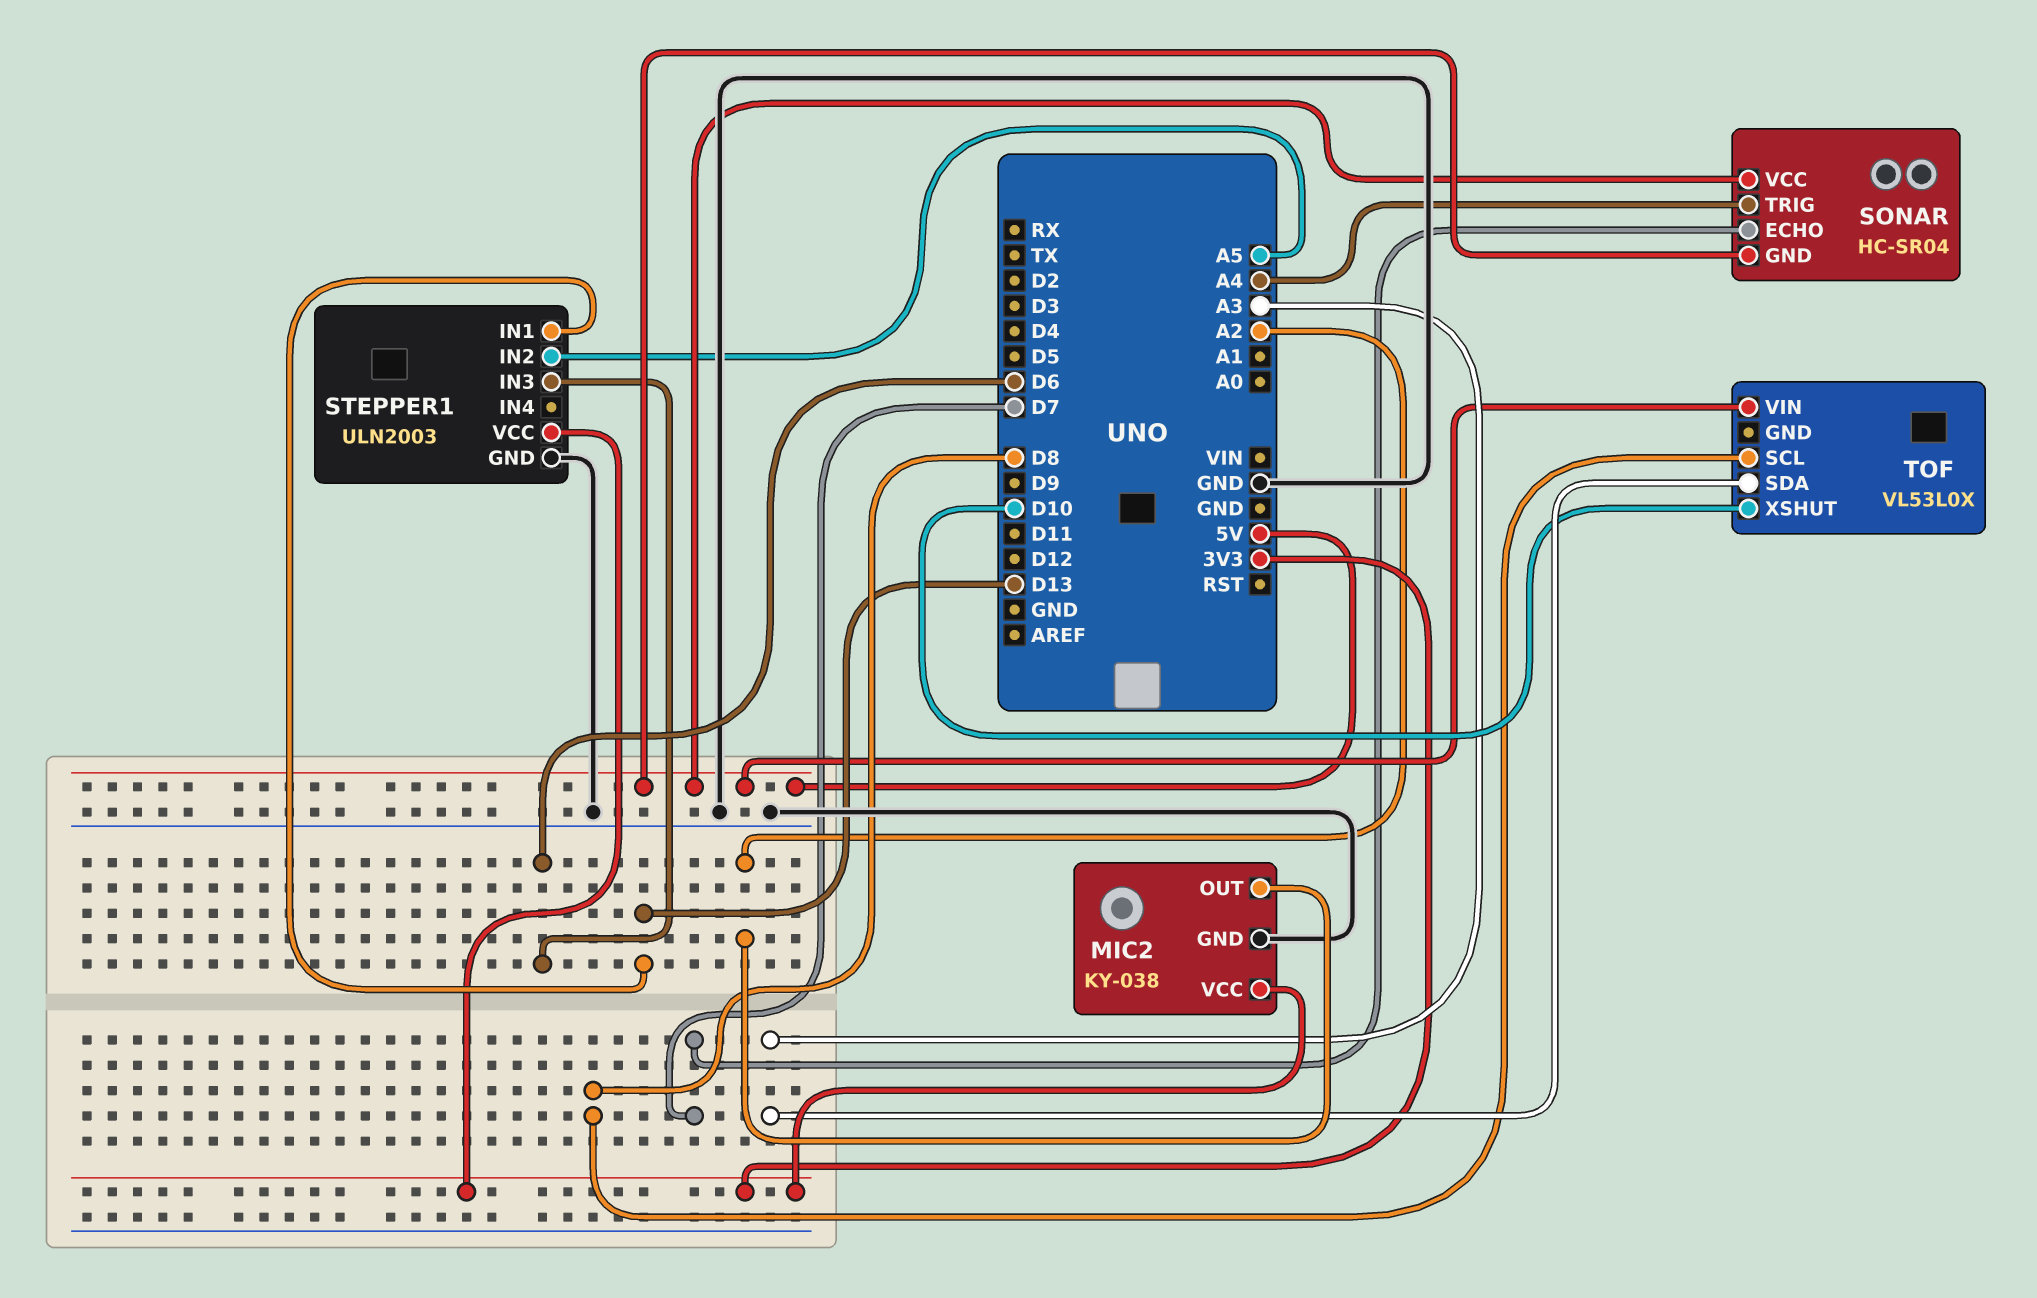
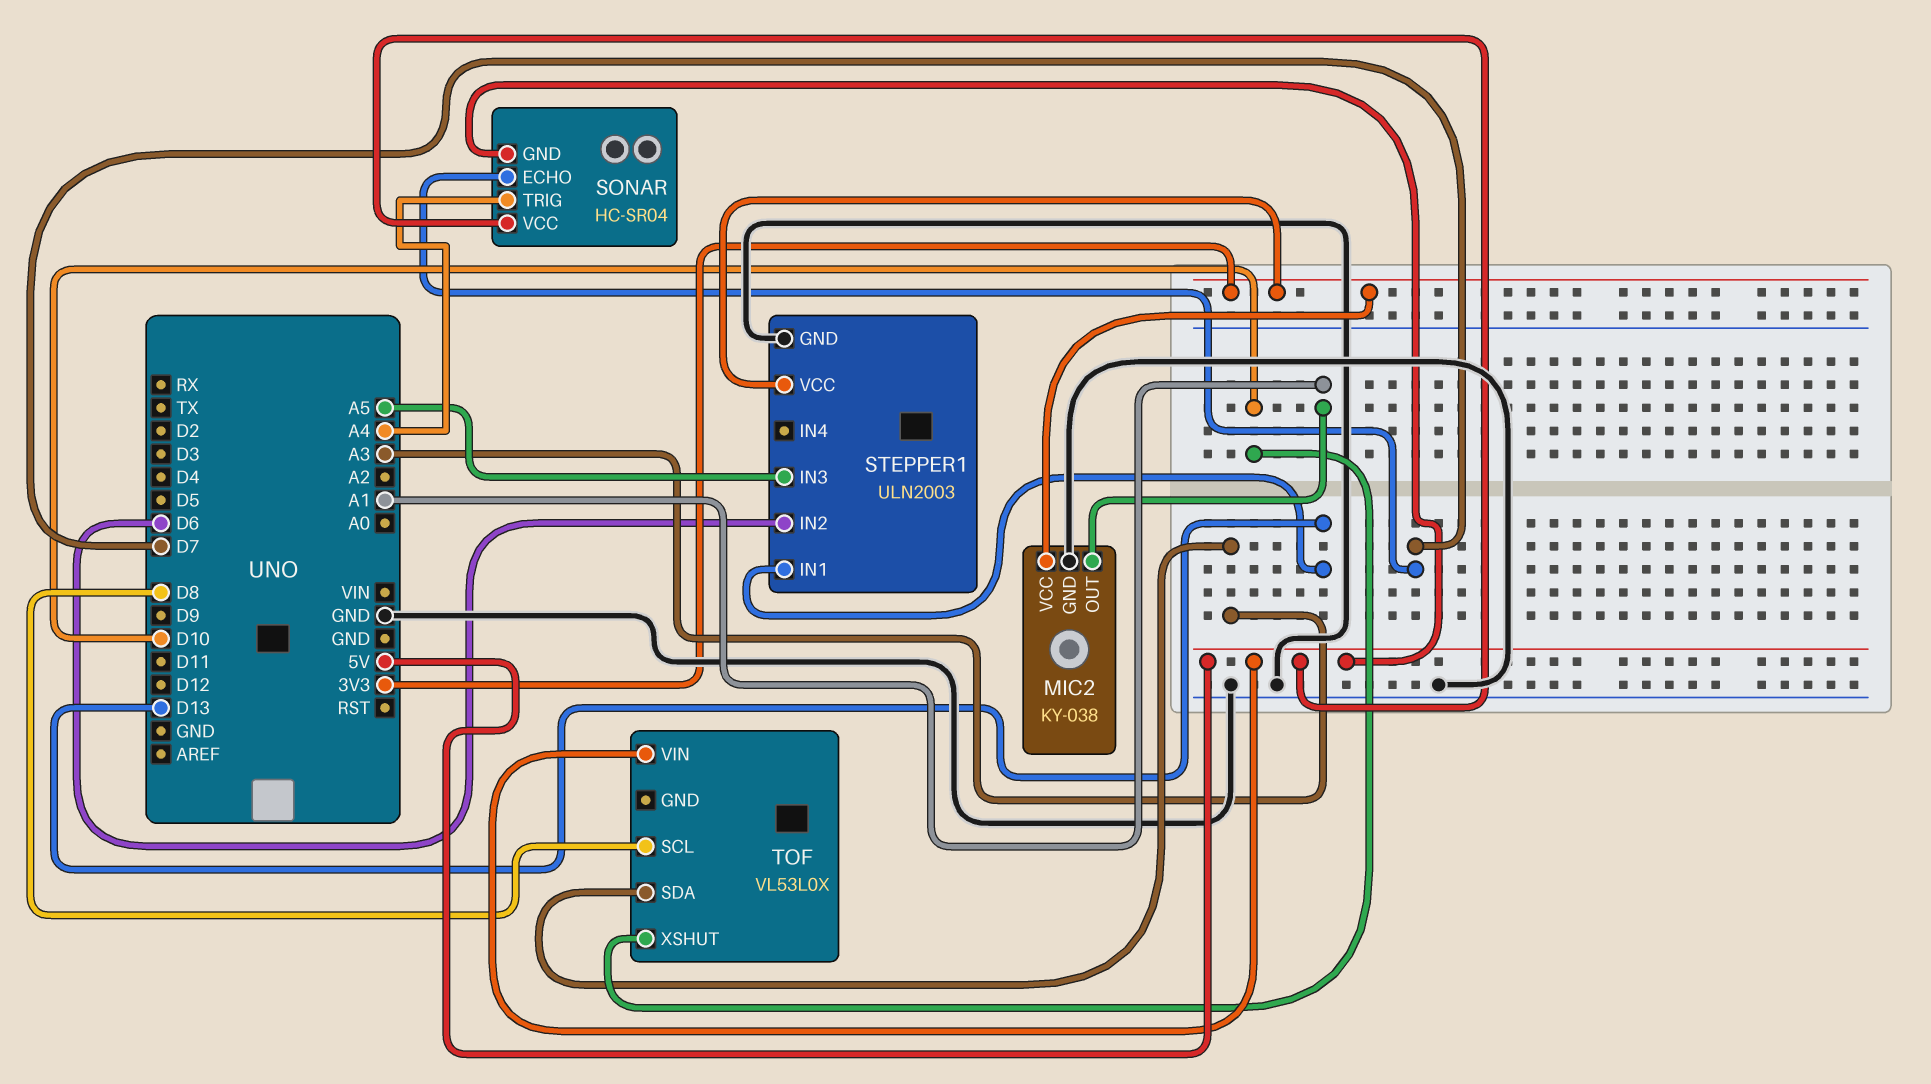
MIC2 pin OUT: A2 -> A1
STEPPER1 pin IN2: A5 -> D6
STEPPER1 pin IN3: D6 -> A5

